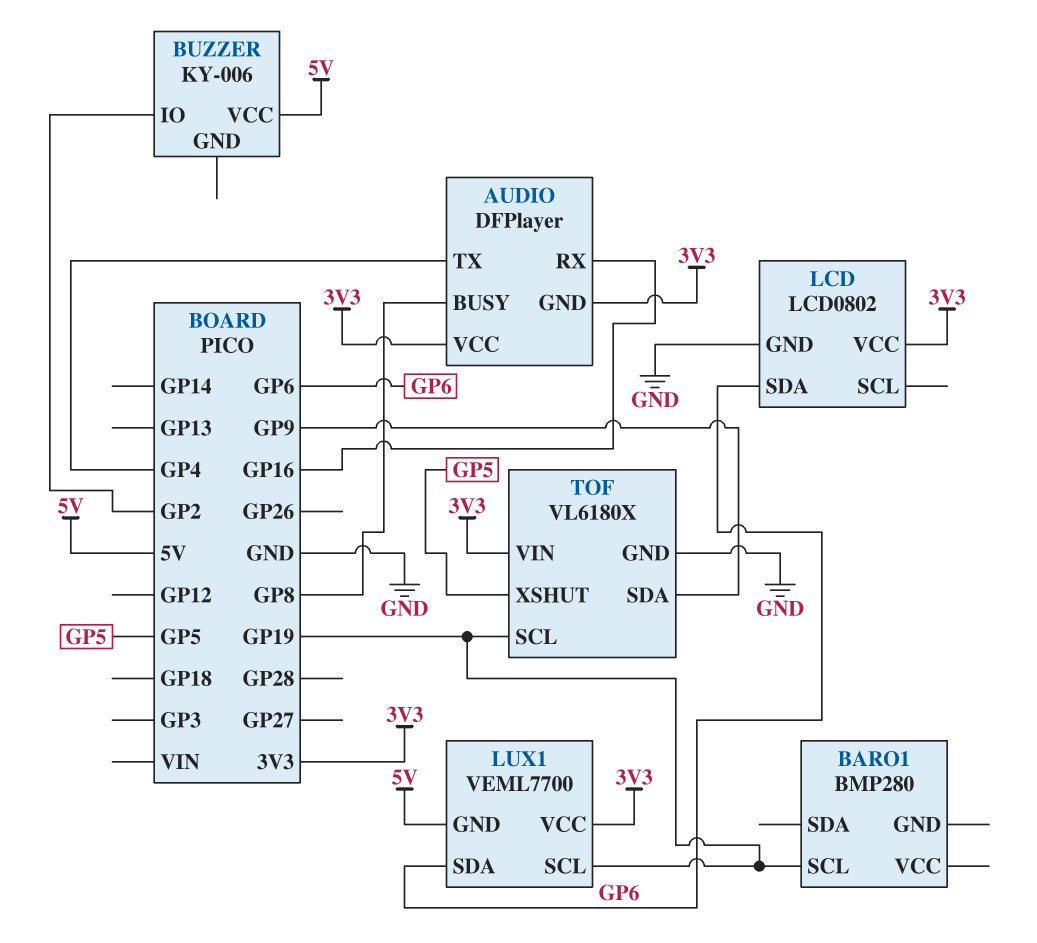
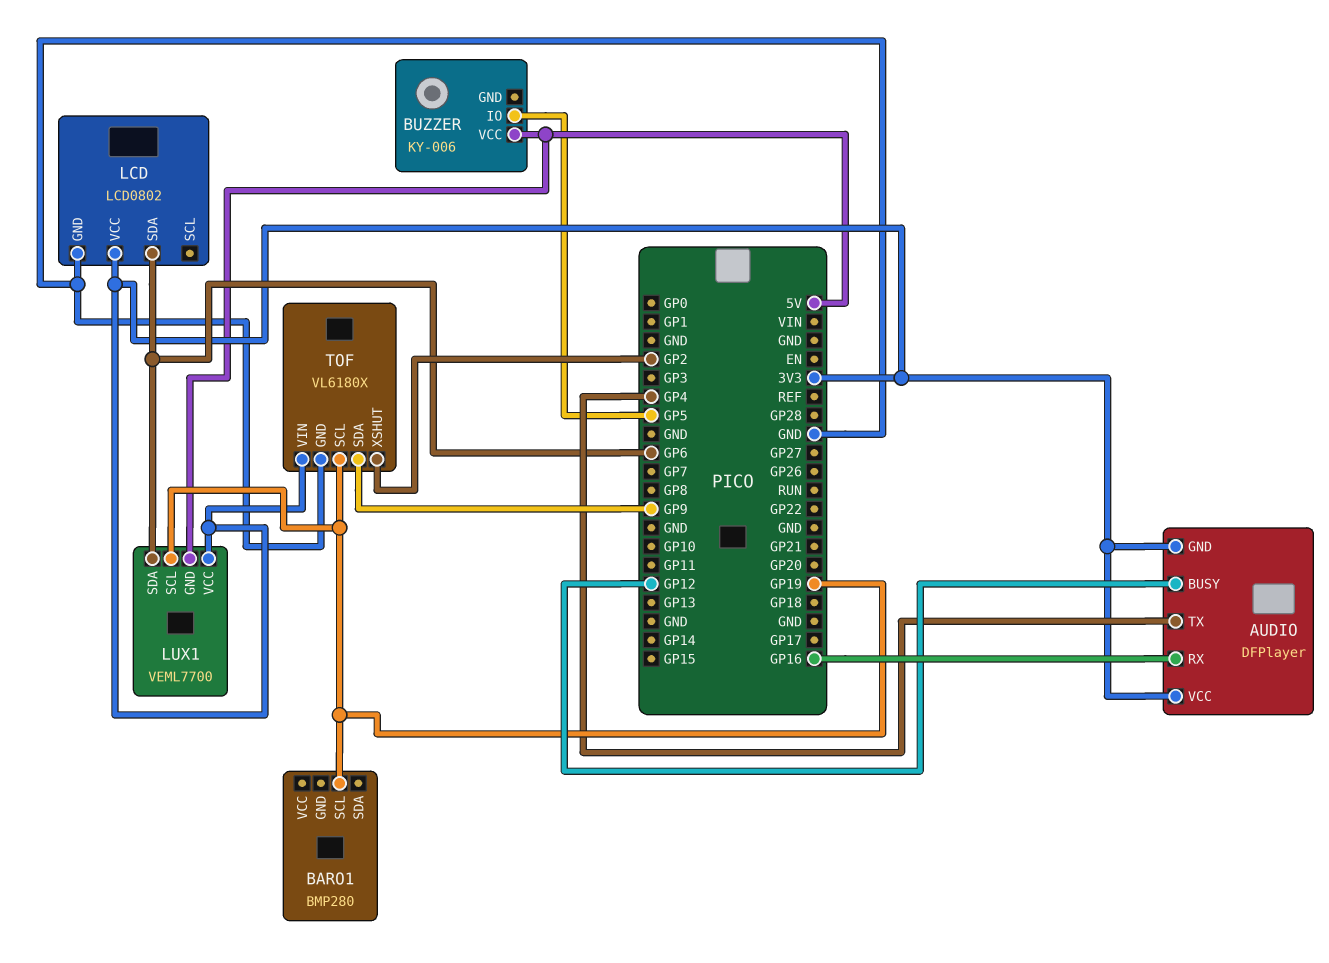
AUDIO pin BUSY: GP8 -> GP12
BUZZER pin IO: GP2 -> GP5
TOF pin XSHUT: GP5 -> GP2

